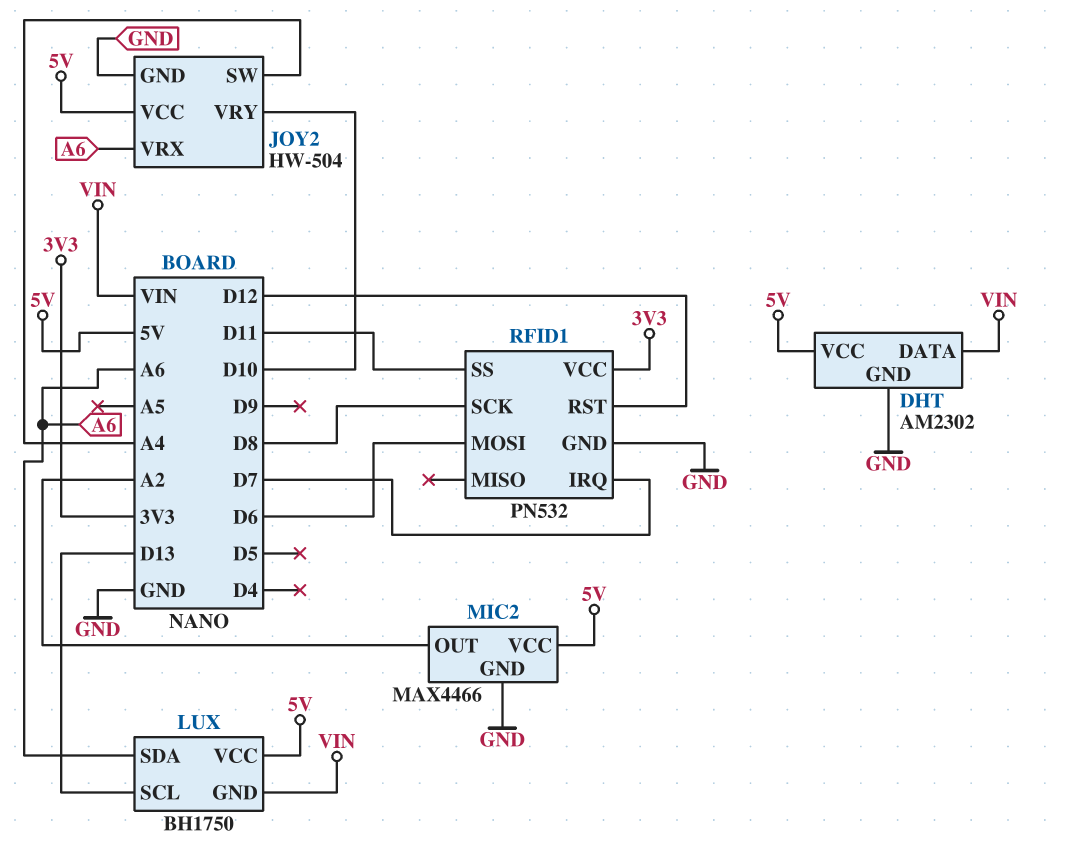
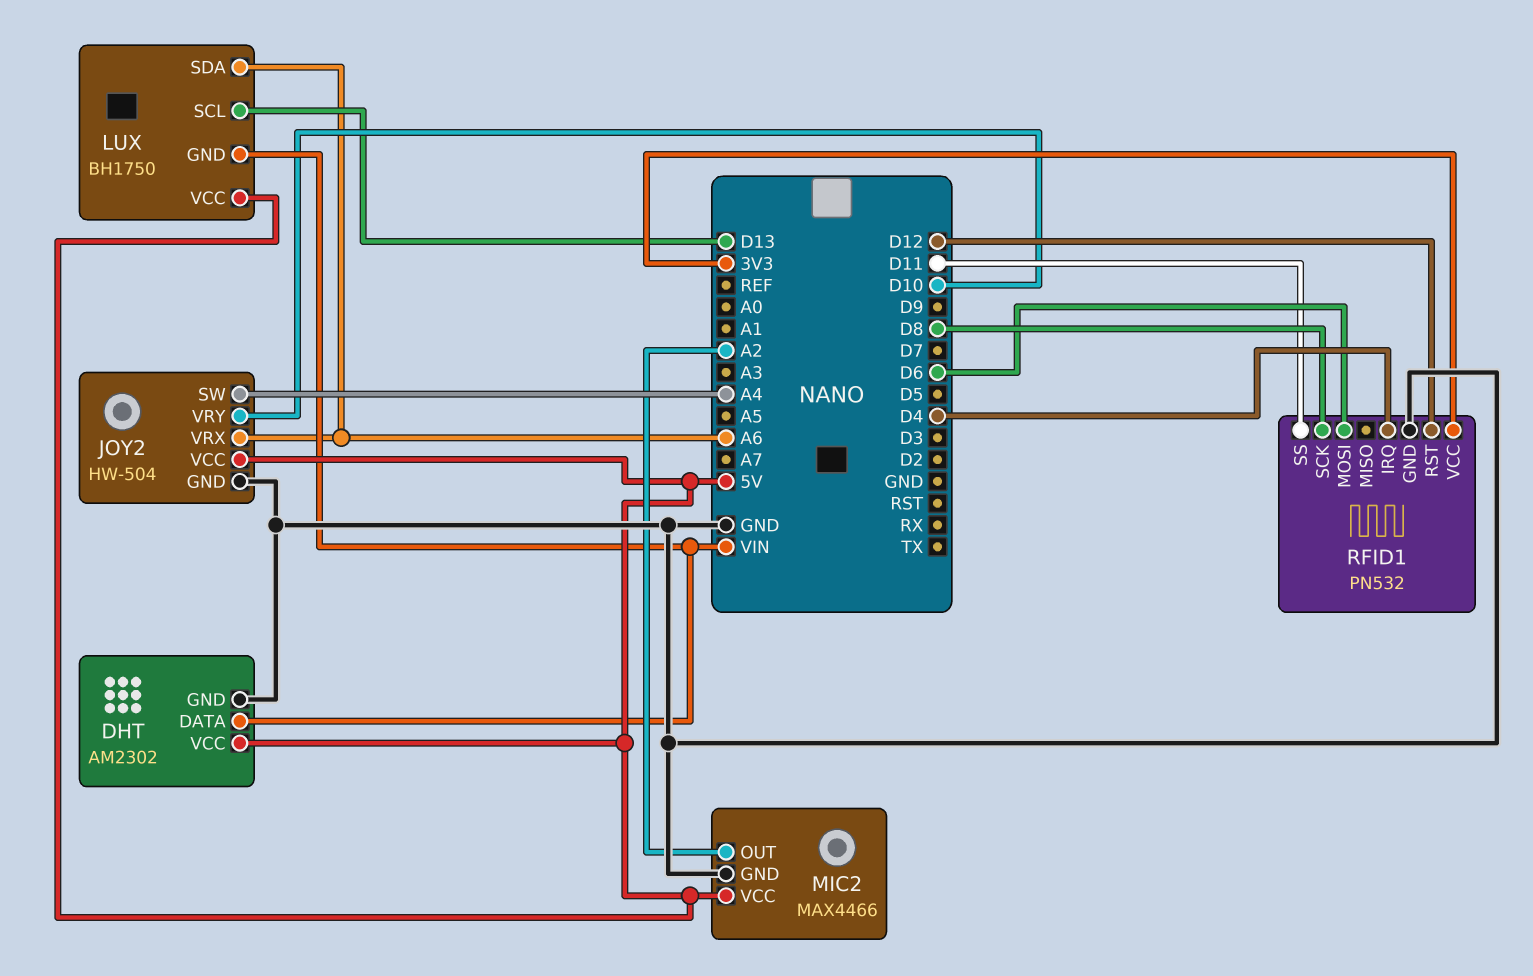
RFID1 pin IRQ: D7 -> D4

